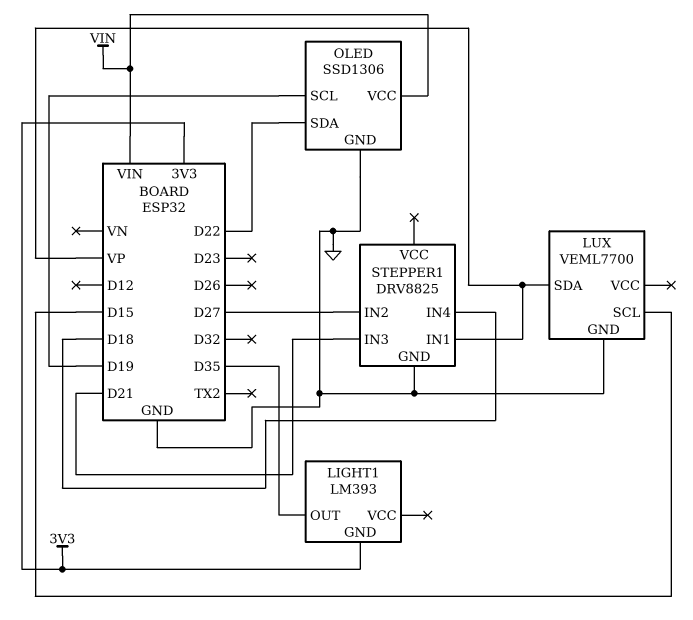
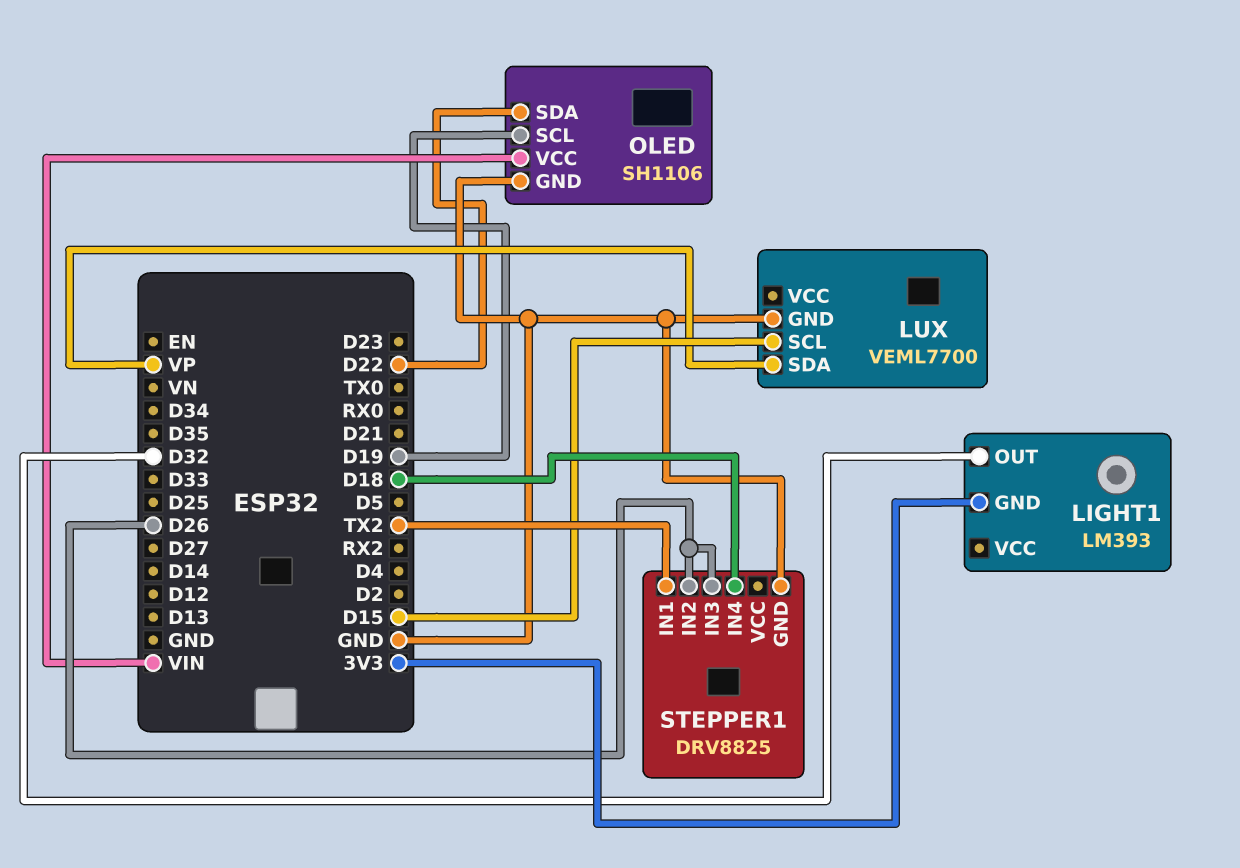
LIGHT1 pin OUT: D35 -> D32
OLED: SSD1306 -> SH1106
STEPPER1 pin IN1: VP -> TX2
STEPPER1 pin IN2: D27 -> D26
STEPPER1 pin IN3: D21 -> D26

